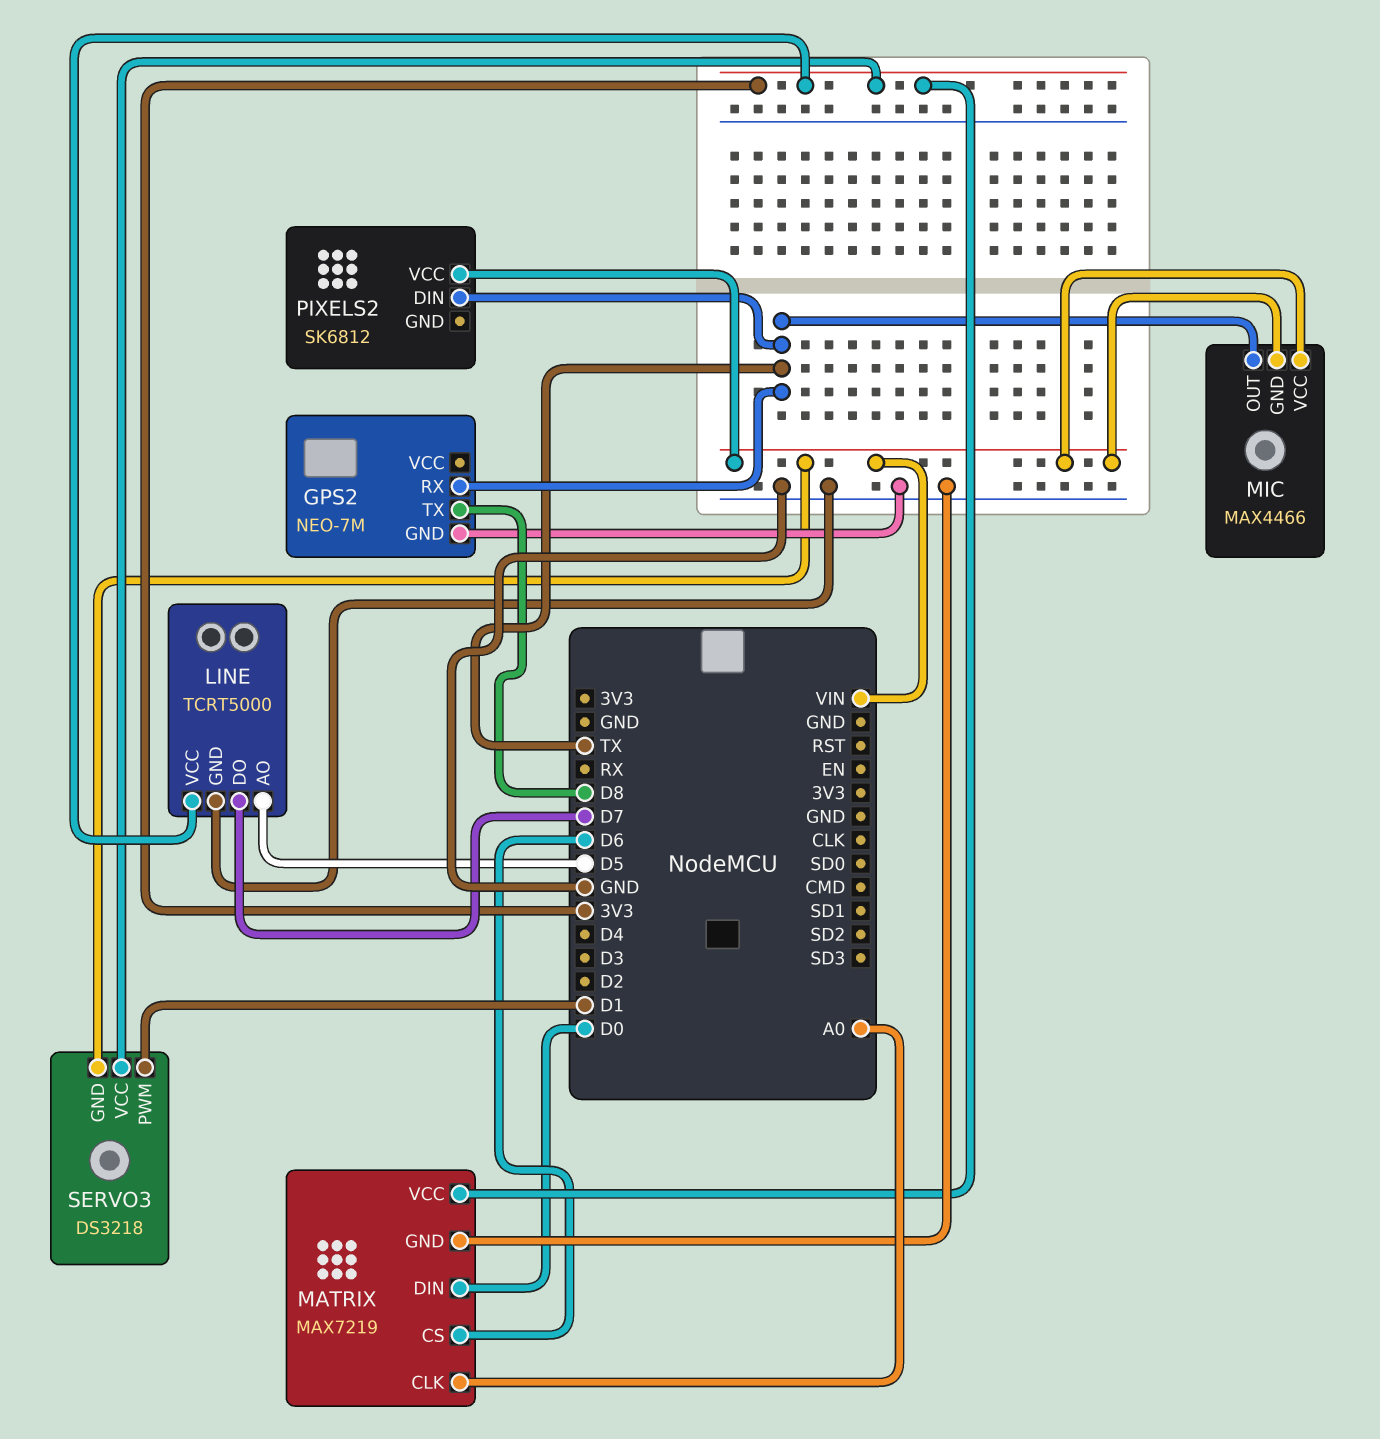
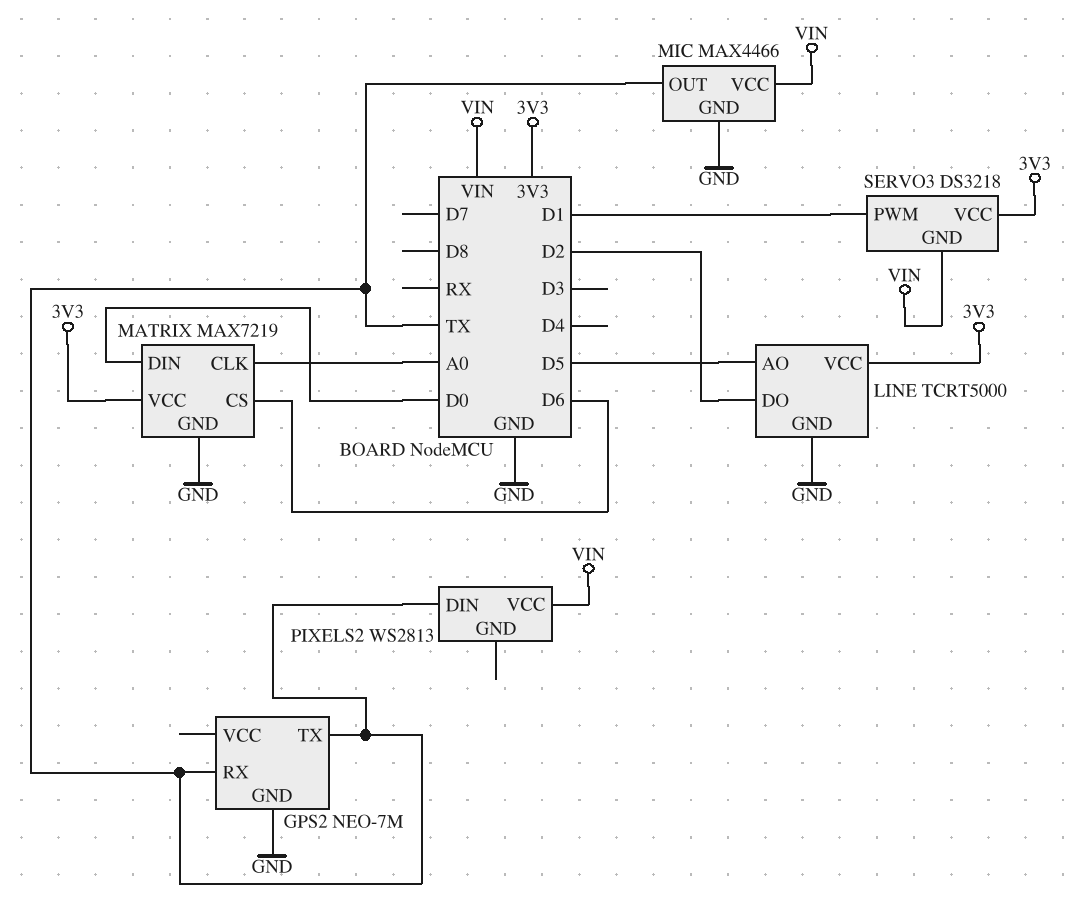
GPS2 pin TX: D8 -> TX
LINE pin DO: D7 -> D2
MIC pin GND: VIN -> GND
PIXELS2: SK6812 -> WS2813

